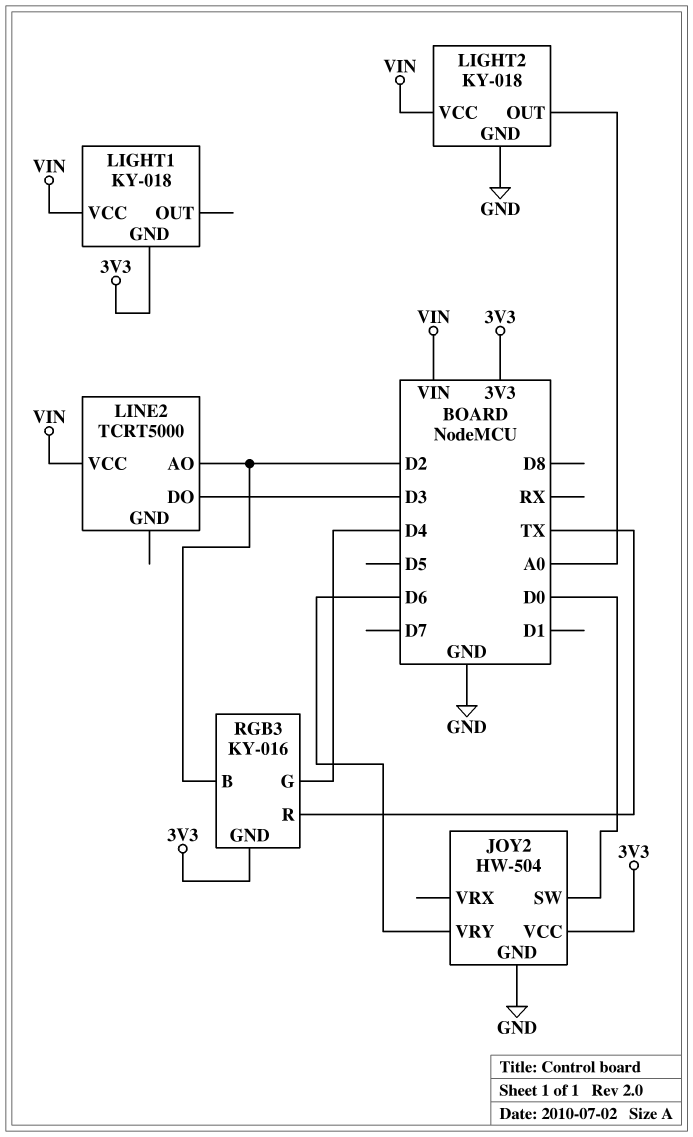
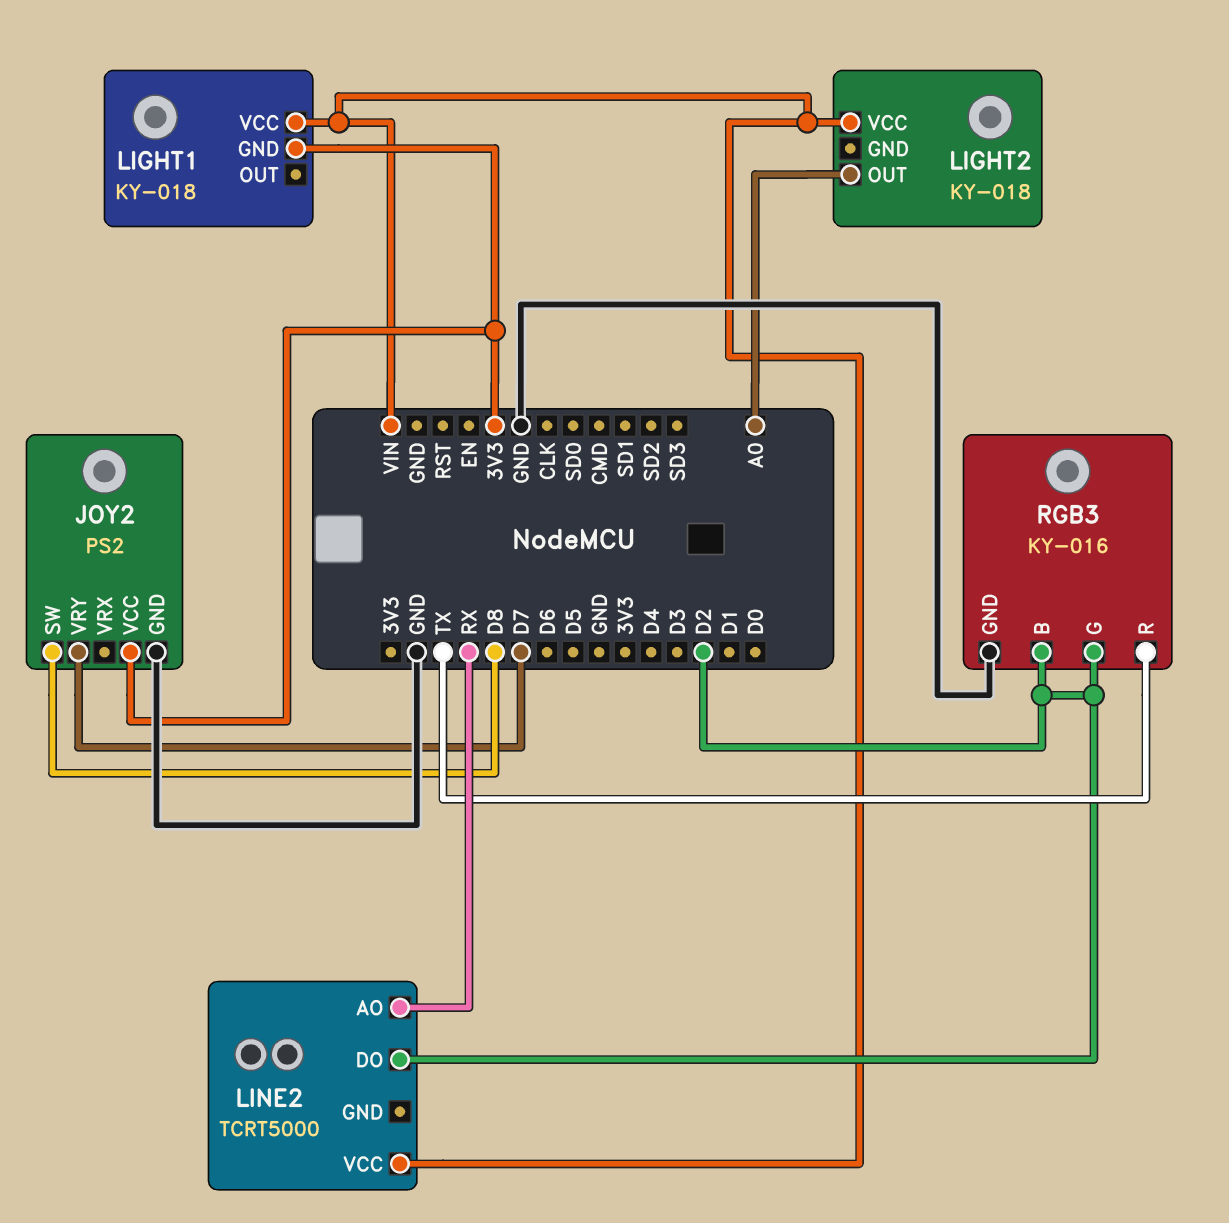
JOY2: HW-504 -> PS2
JOY2 pin SW: D0 -> D8
JOY2 pin VRY: D6 -> D7
LIGHT2 pin GND: GND -> none
LINE2 pin AO: D2 -> RX
LINE2 pin DO: D3 -> D2
RGB3 pin G: D4 -> D2
RGB3 pin GND: 3V3 -> GND

